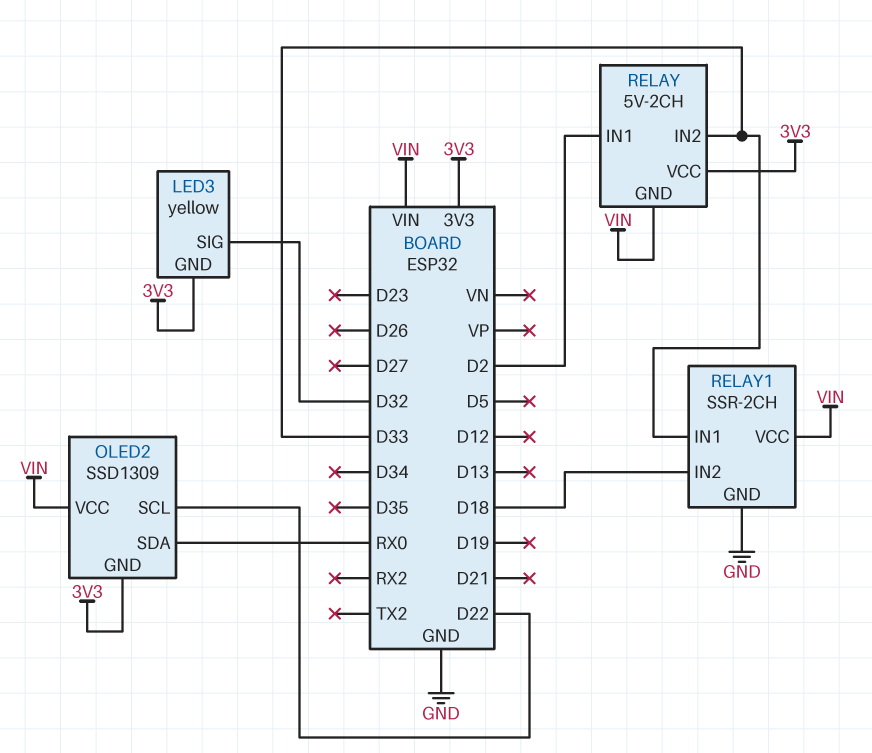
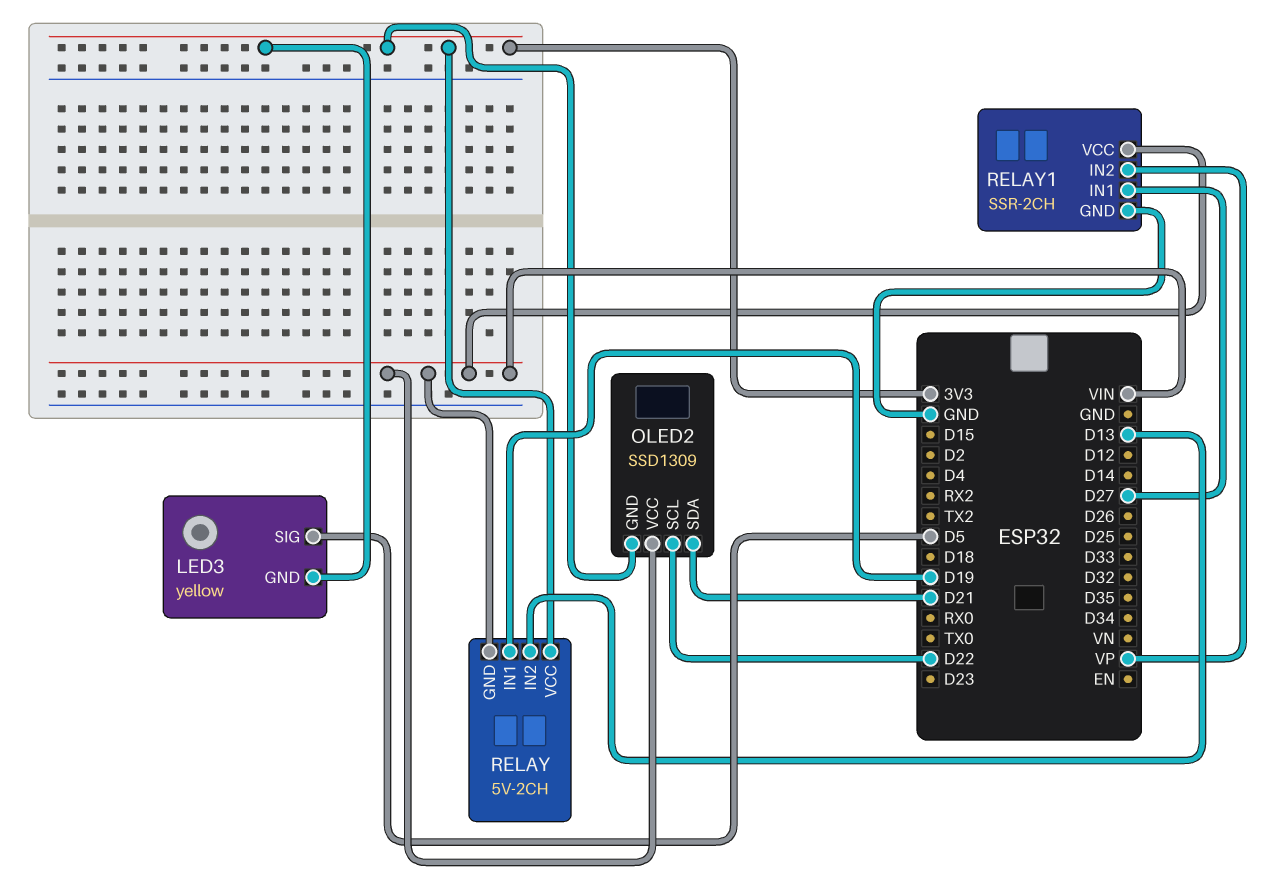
LED3 pin SIG: D32 -> D5
OLED2 pin SDA: RX0 -> D21
RELAY pin IN1: D2 -> D19
RELAY pin IN2: D33 -> D13
RELAY1 pin IN1: D33 -> D27
RELAY1 pin IN2: D18 -> VP

